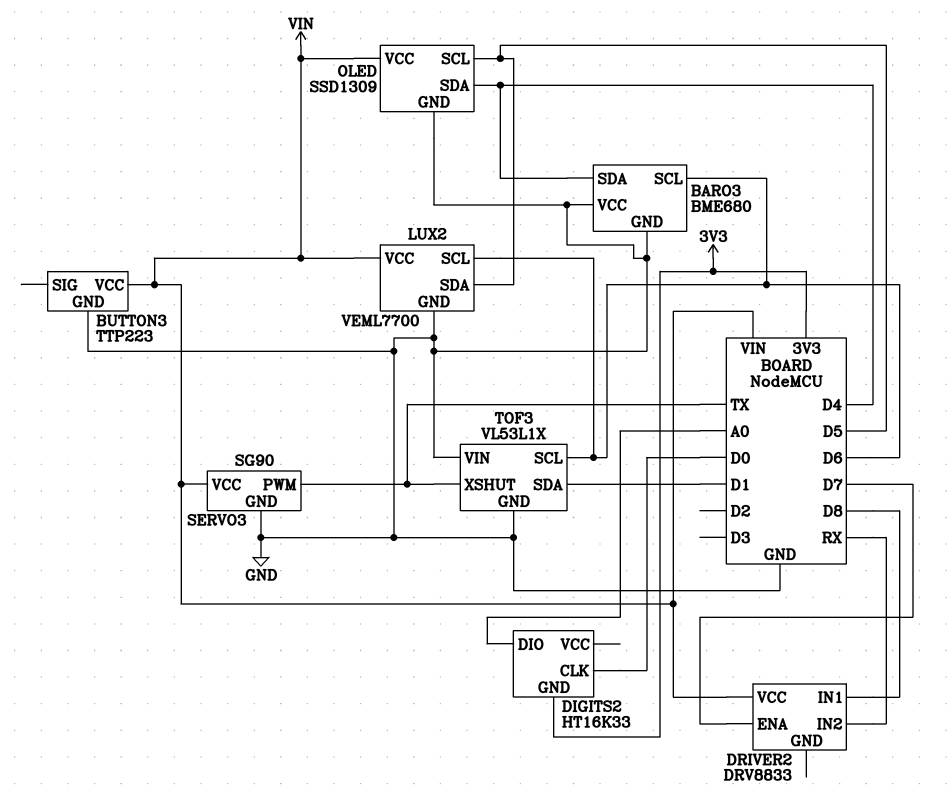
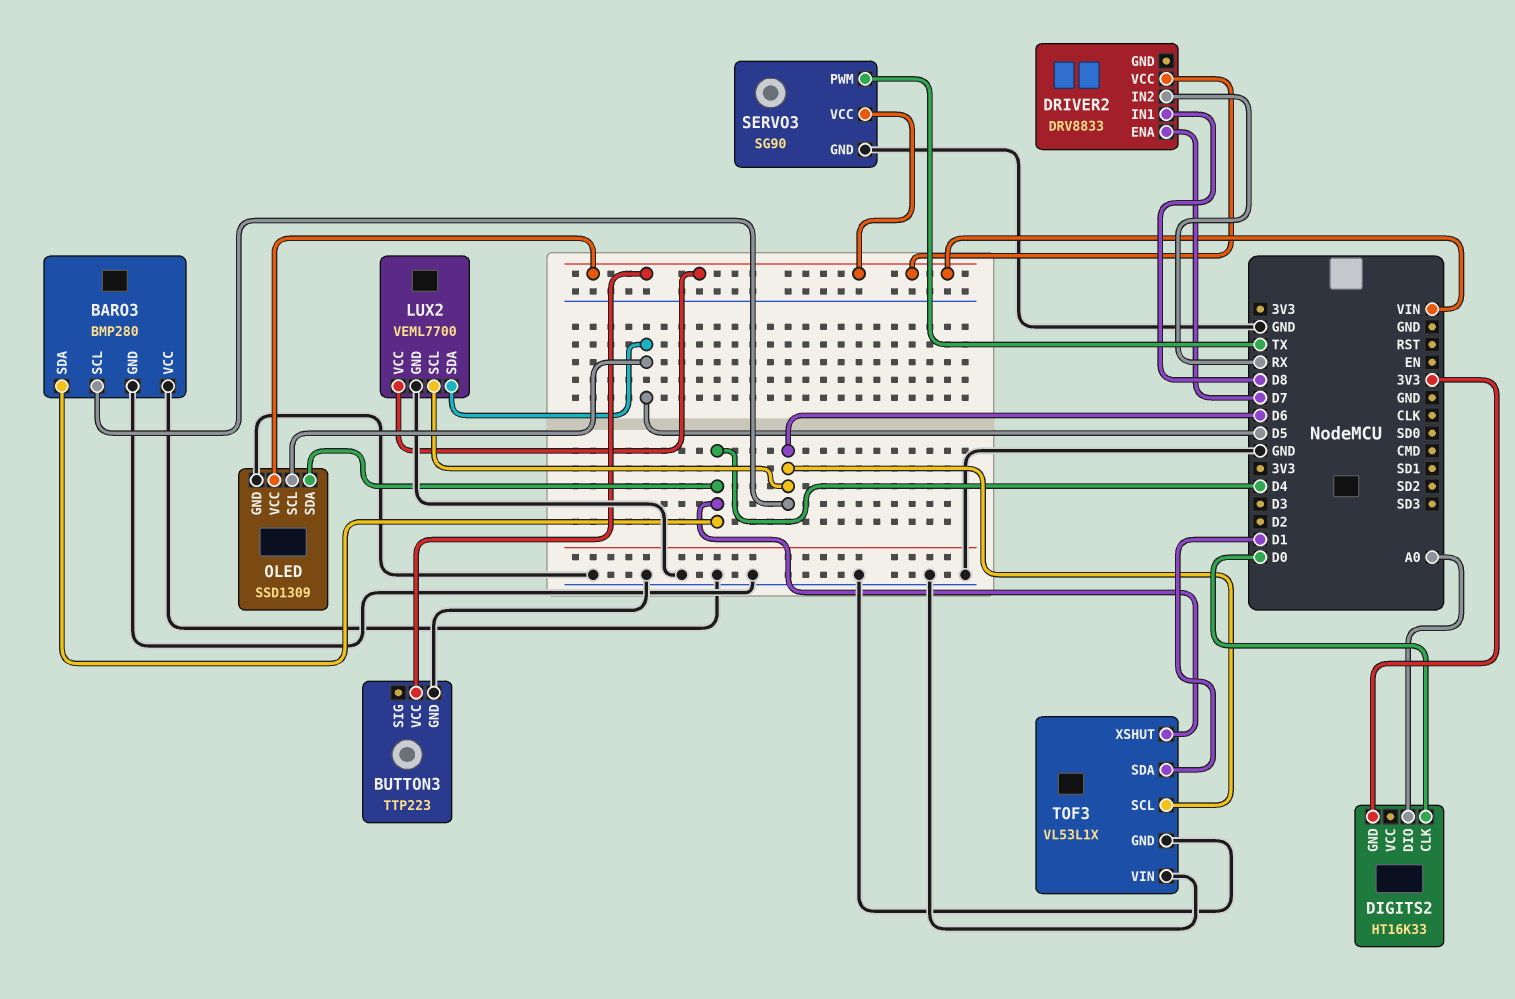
BARO3: BME680 -> BMP280
TOF3 pin XSHUT: TX -> D4

